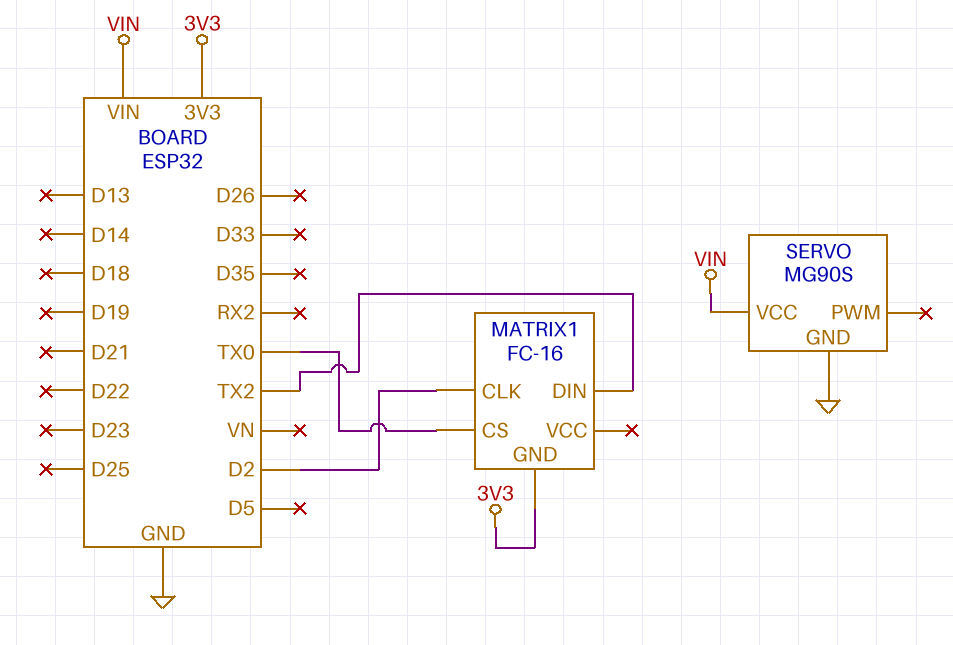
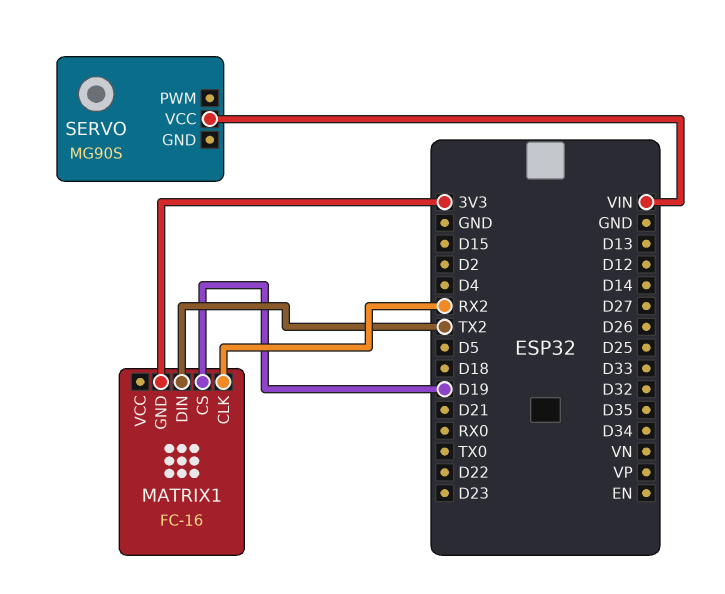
MATRIX1 pin CLK: D2 -> RX2
MATRIX1 pin CS: TX0 -> D19
SERVO pin GND: GND -> none

